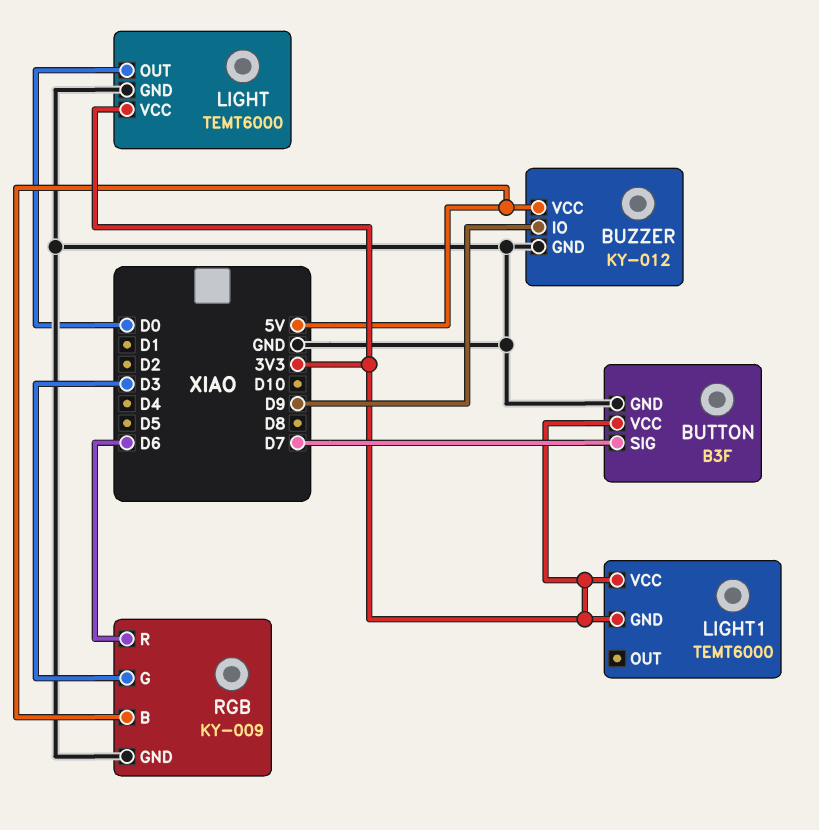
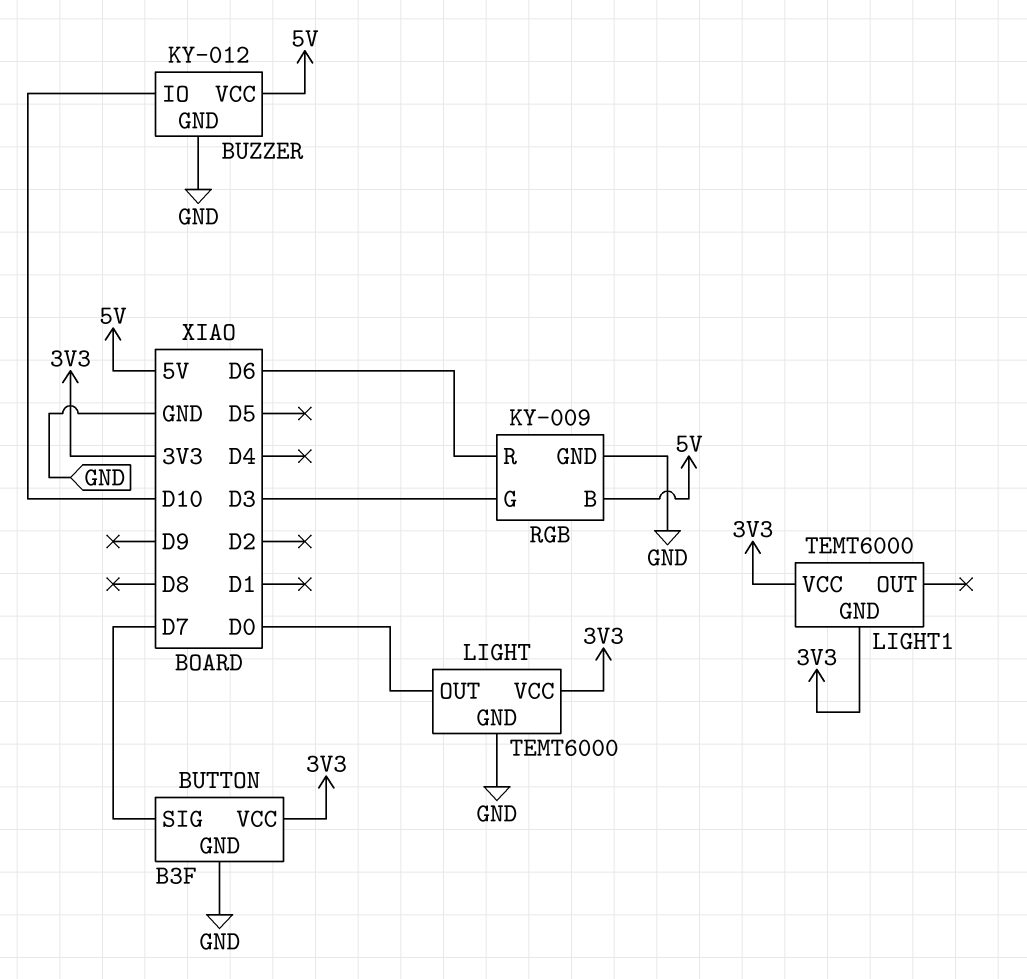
BUZZER pin IO: D9 -> D10

